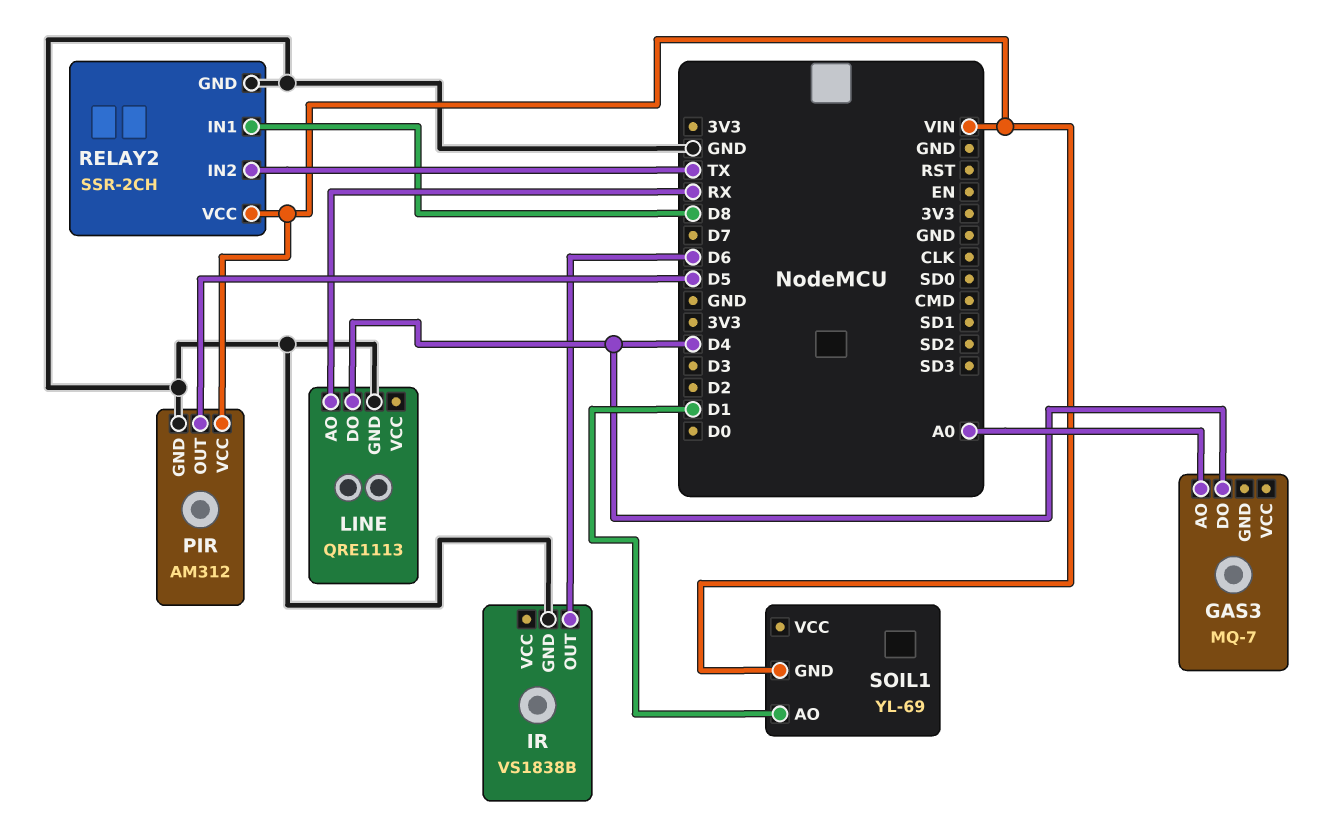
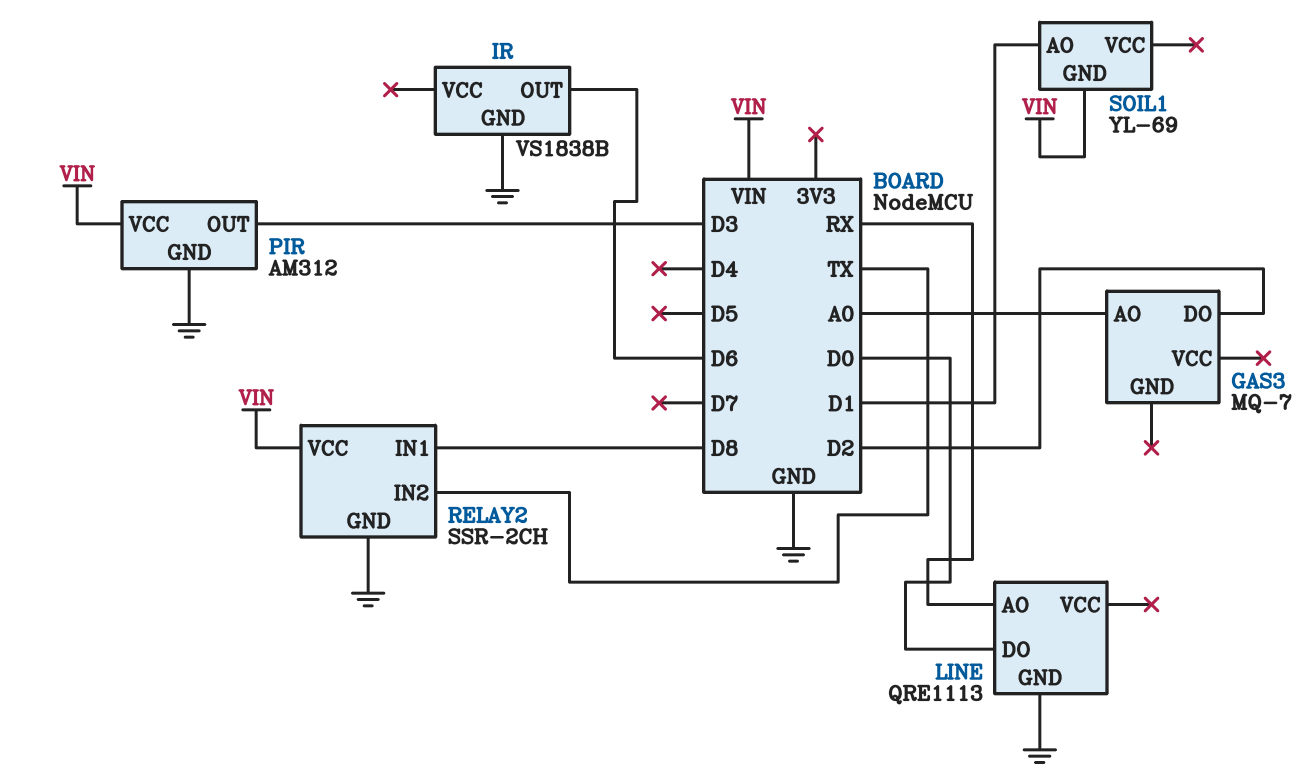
GAS3 pin DO: D4 -> D2
LINE pin DO: D4 -> D0
PIR pin OUT: D5 -> D3

